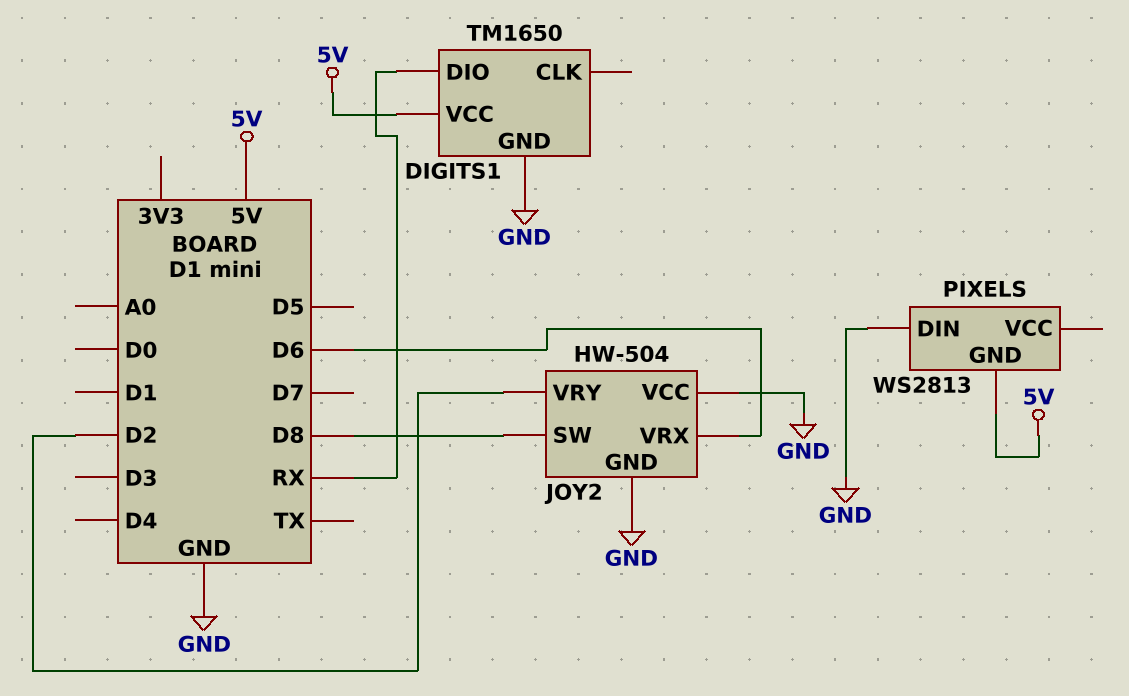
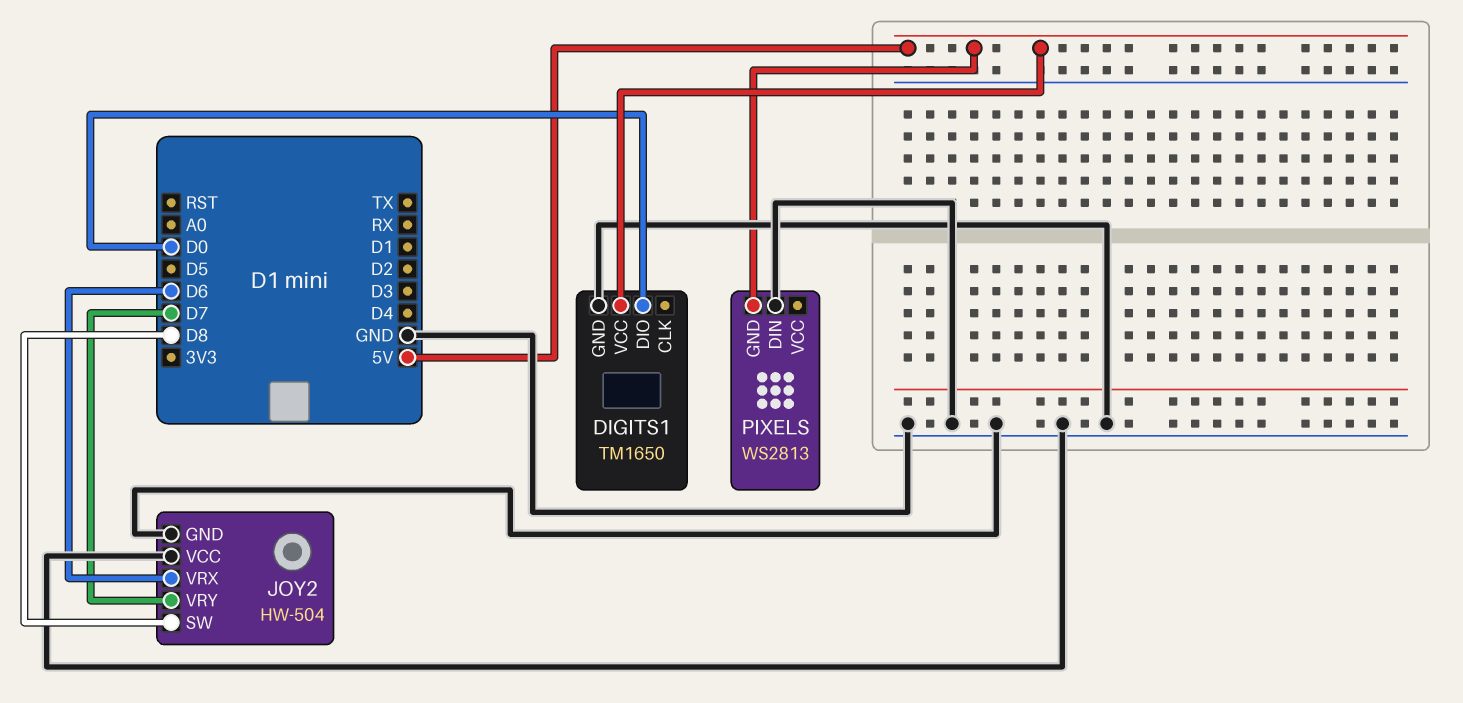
DIGITS1 pin DIO: RX -> D0
JOY2 pin VRY: D2 -> D7

